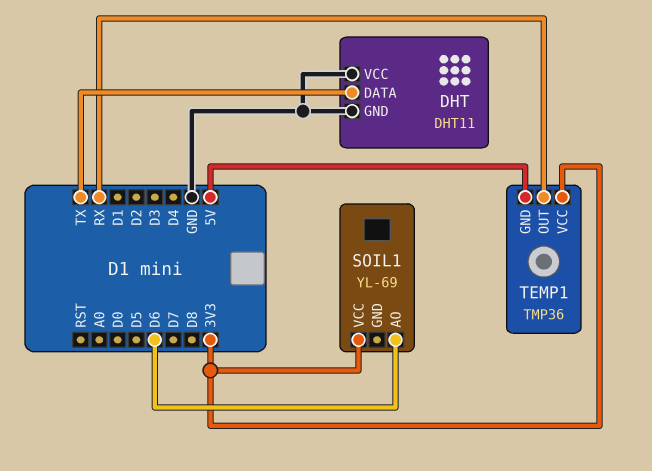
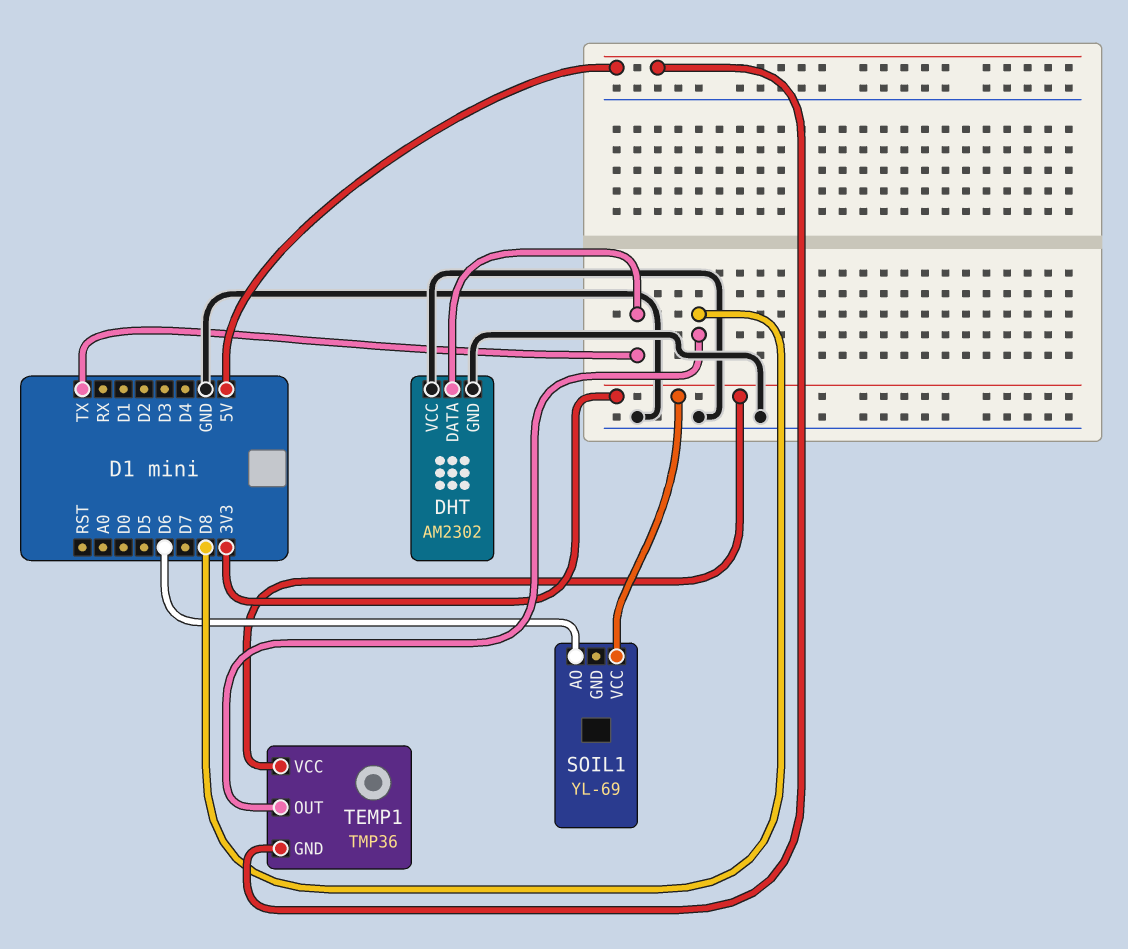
DHT: DHT11 -> AM2302
TEMP1 pin OUT: RX -> D8

